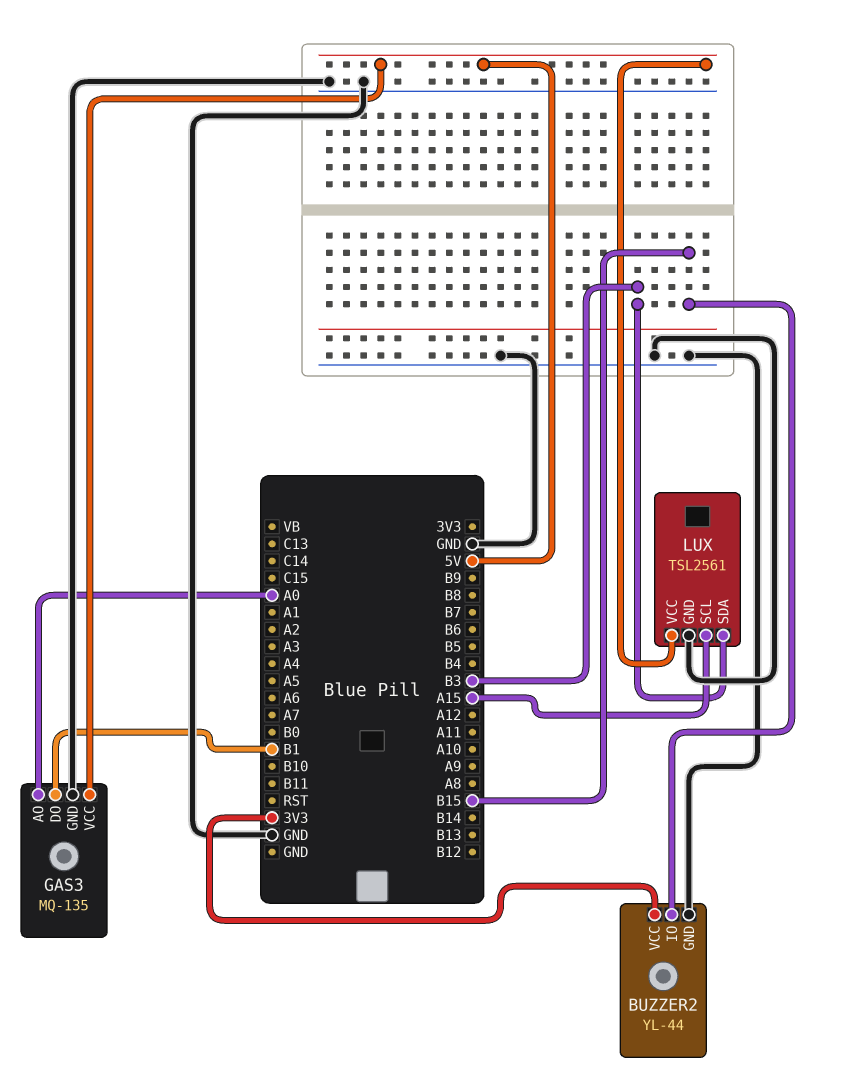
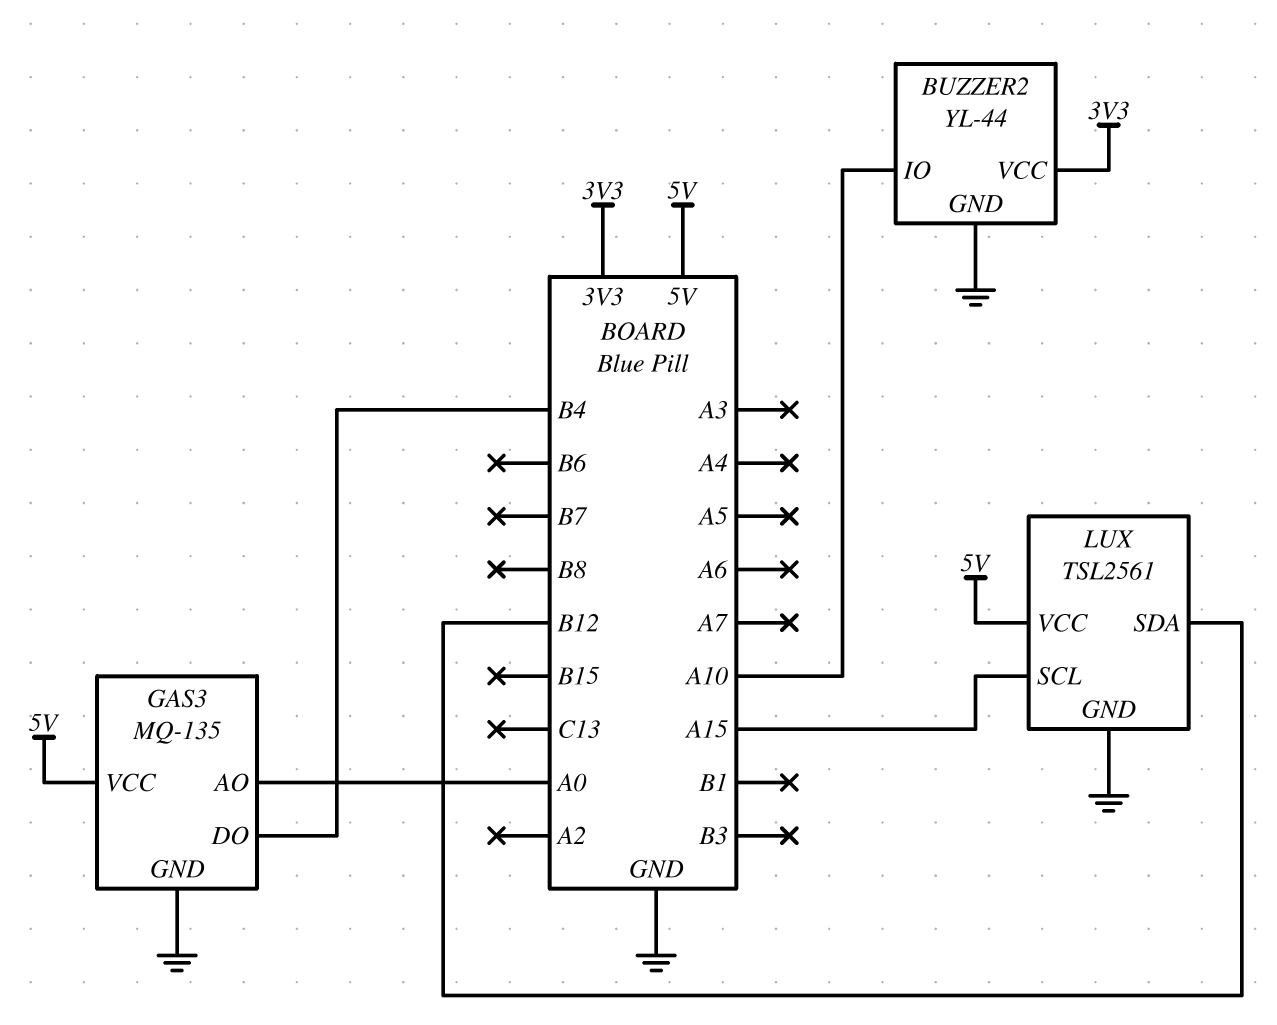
BUZZER2 pin IO: B15 -> A10
GAS3 pin DO: B1 -> B4
LUX pin SDA: B3 -> B12

